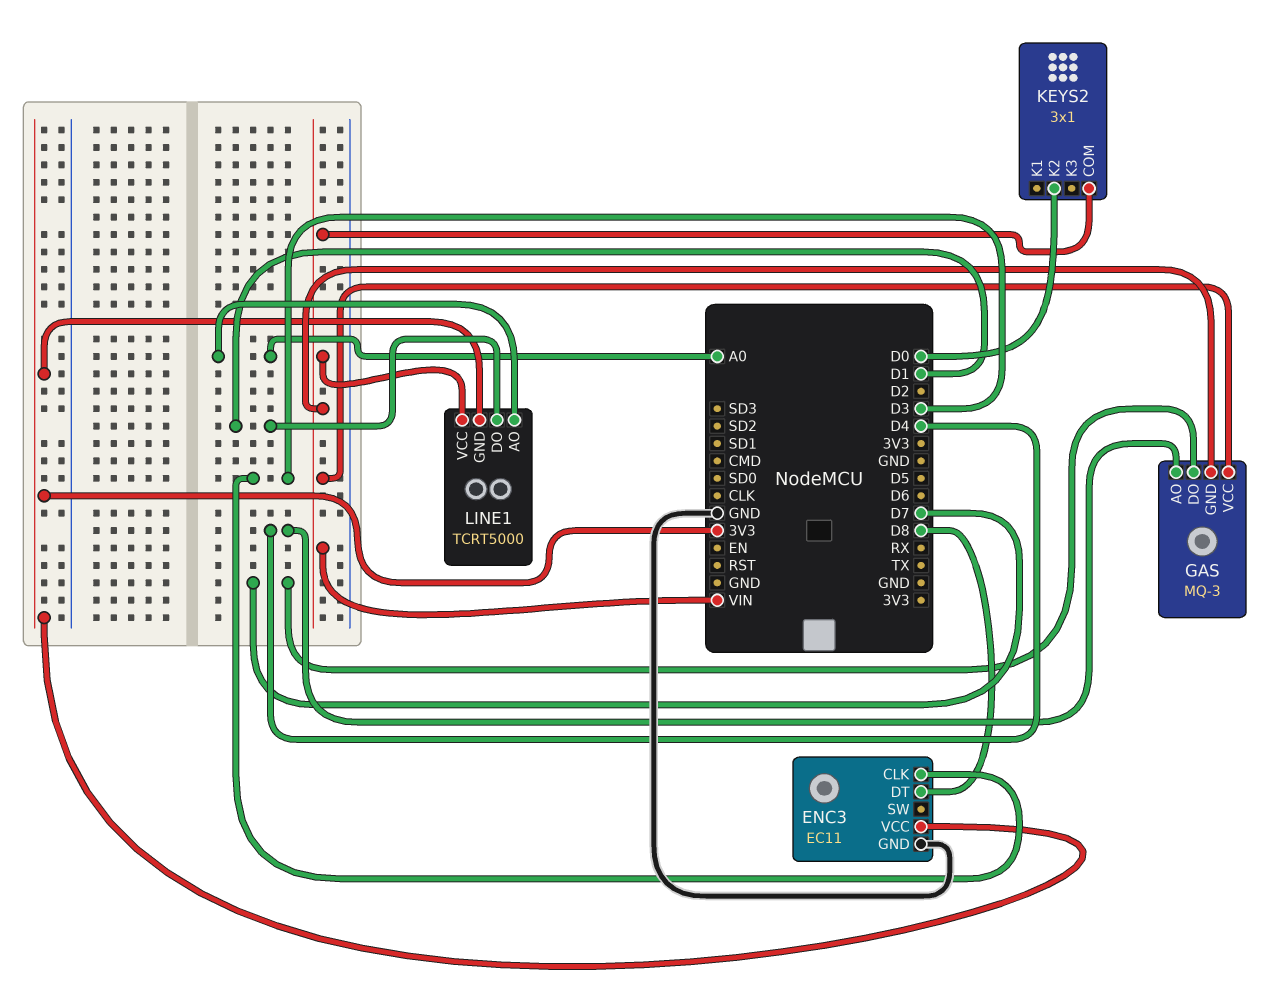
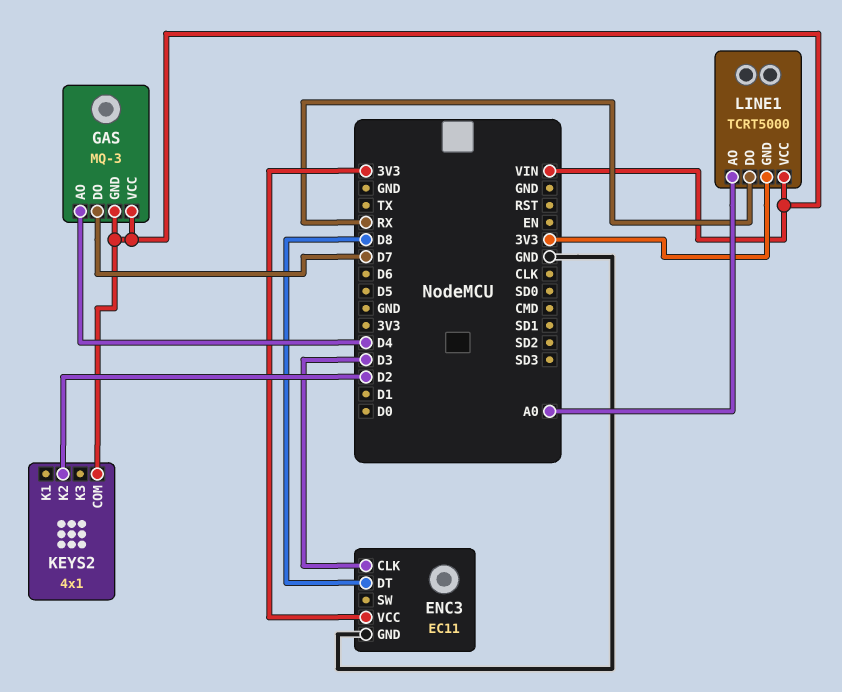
KEYS2: 3x1 -> 4x1
KEYS2 pin K2: D0 -> D2
LINE1 pin DO: D1 -> RX

